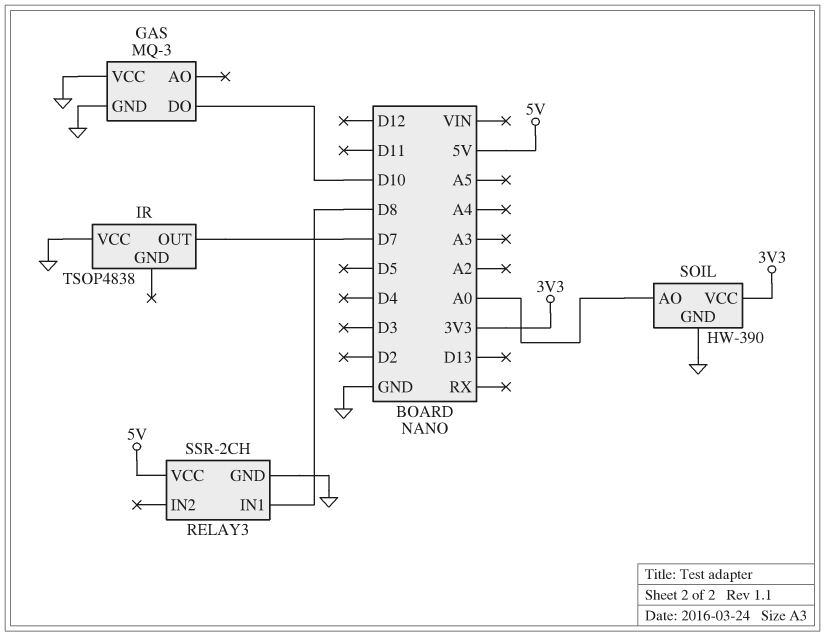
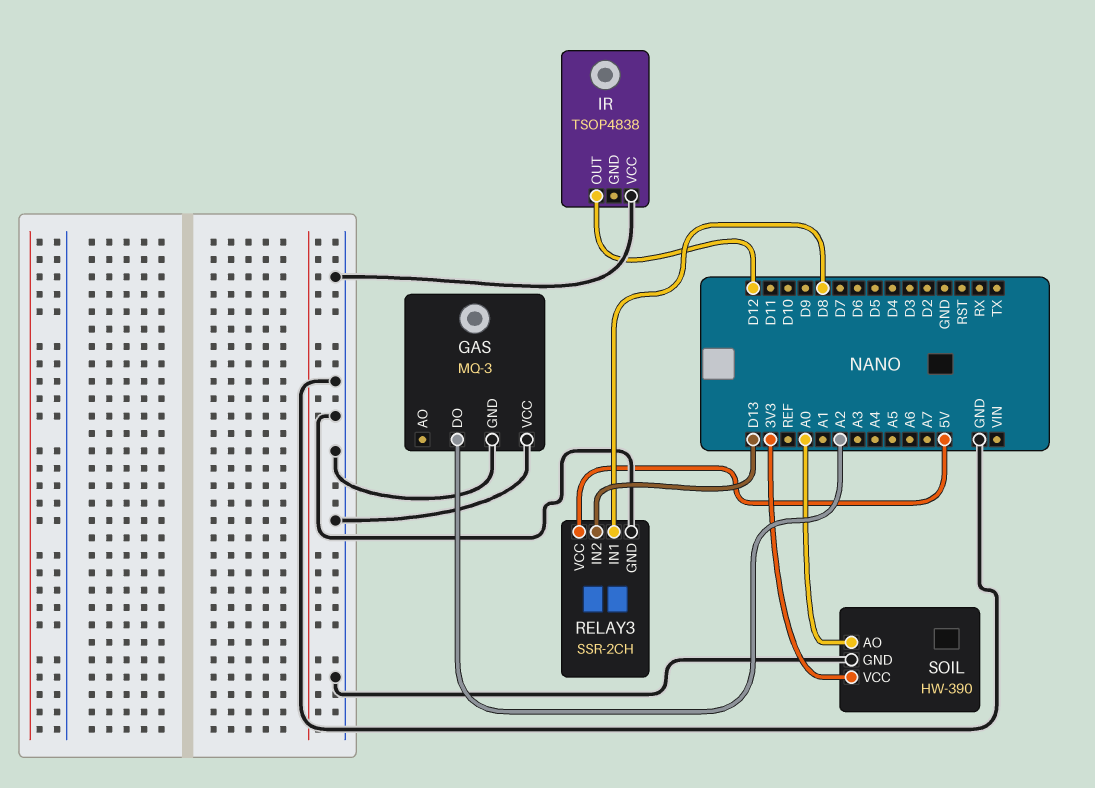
GAS pin DO: D10 -> A2
IR pin OUT: D7 -> D12
RELAY3 pin IN2: none -> D13

